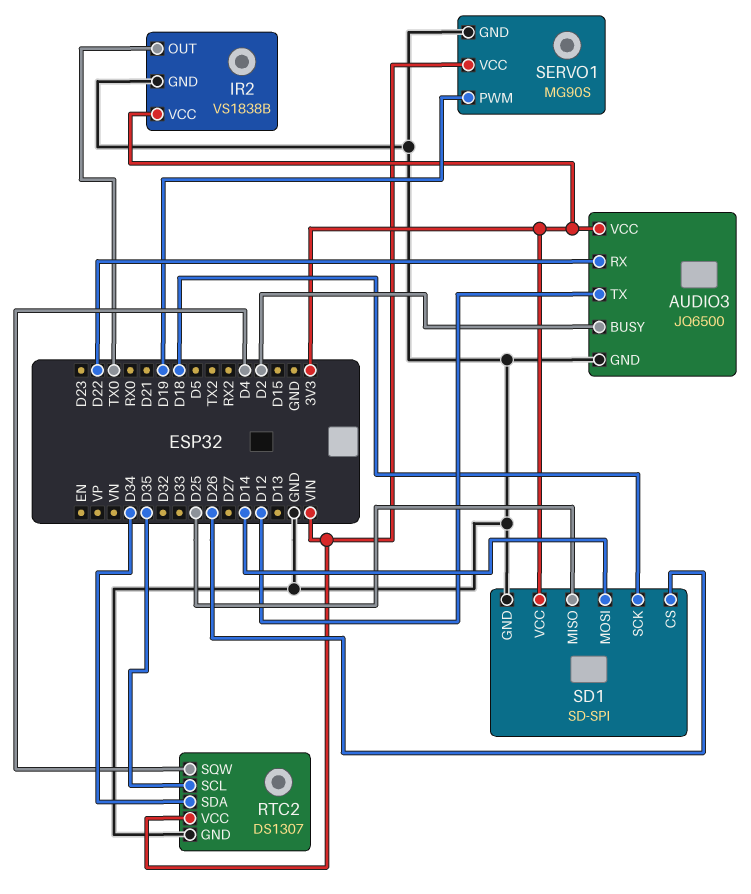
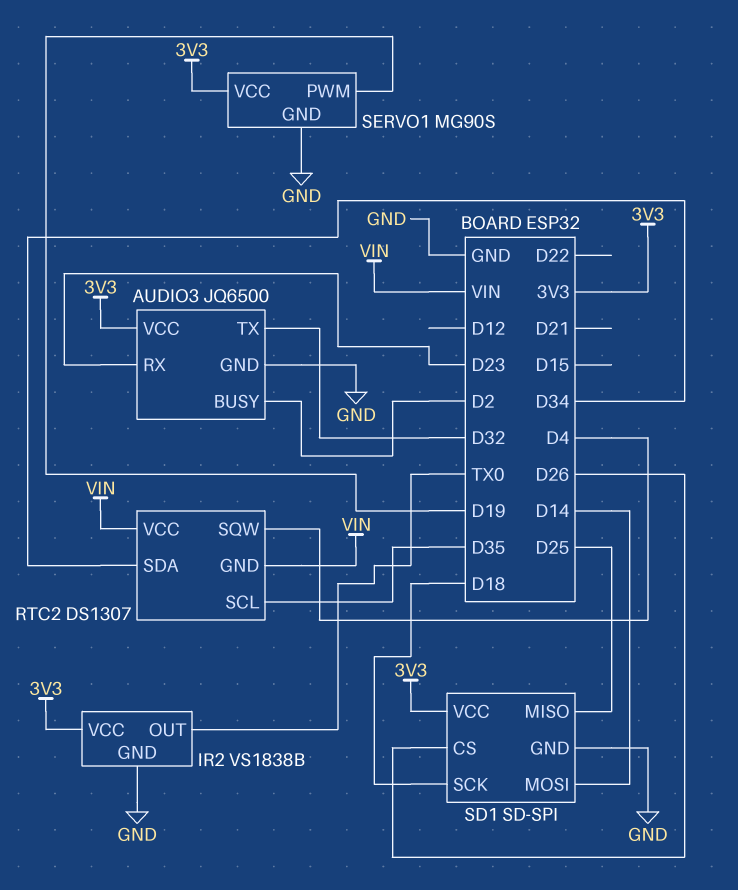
AUDIO3 pin RX: D22 -> D23
AUDIO3 pin TX: D12 -> D32
RTC2 pin GND: GND -> VIN
SERVO1 pin VCC: VIN -> 3V3

